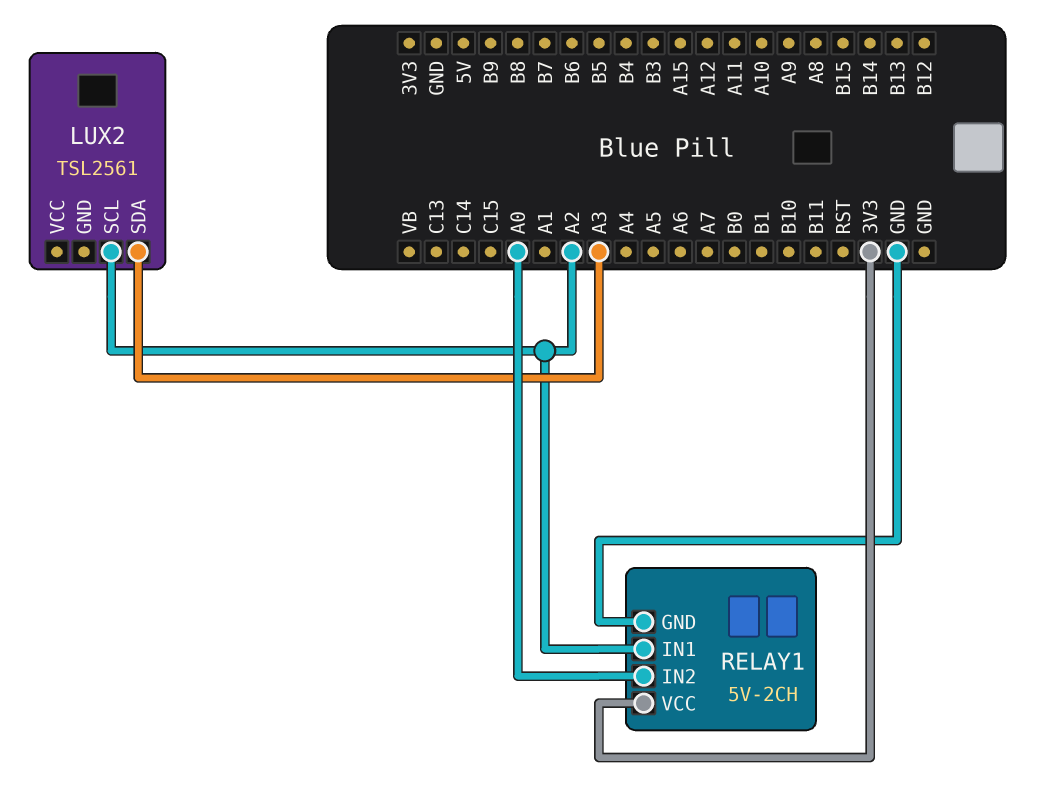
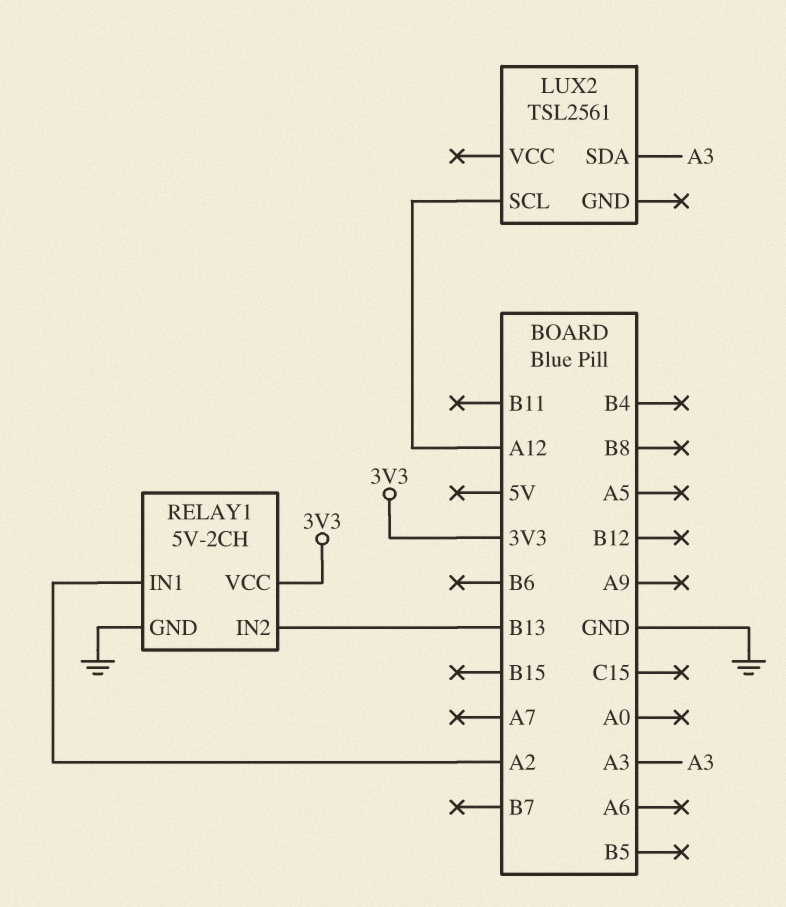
LUX2 pin SCL: A2 -> A12
RELAY1 pin IN2: A0 -> B13

